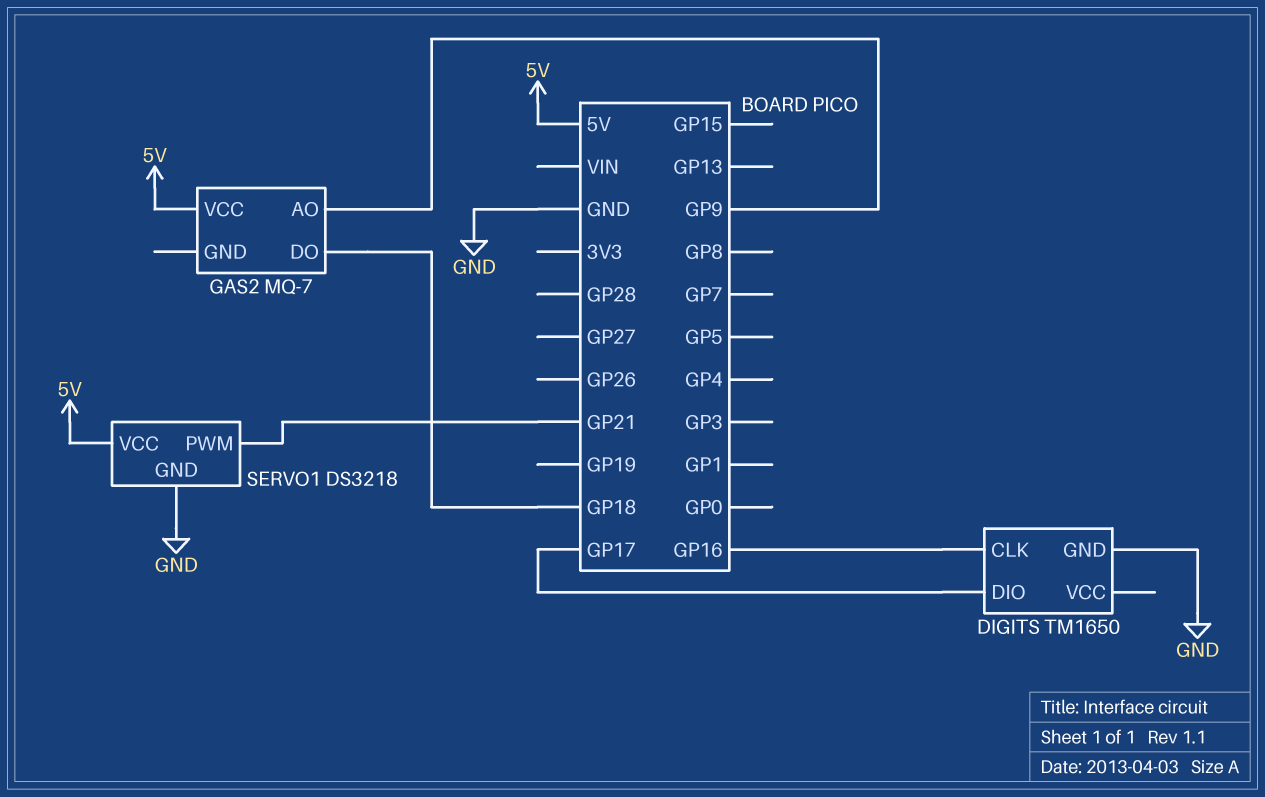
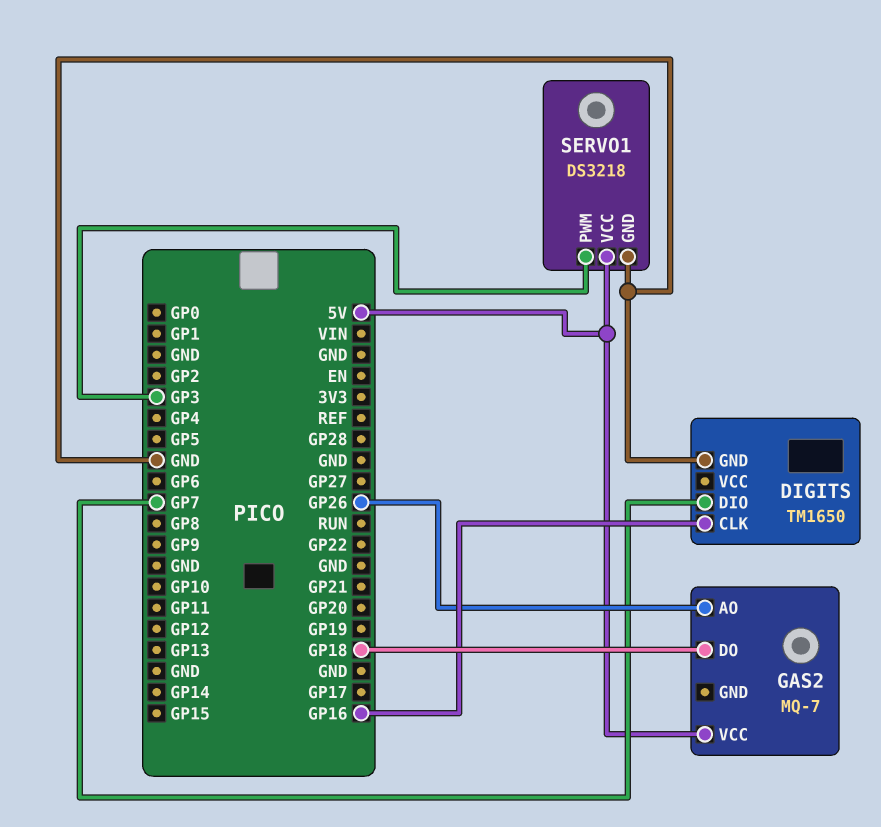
DIGITS pin DIO: GP17 -> GP7
GAS2 pin AO: GP9 -> GP26
SERVO1 pin PWM: GP21 -> GP3

